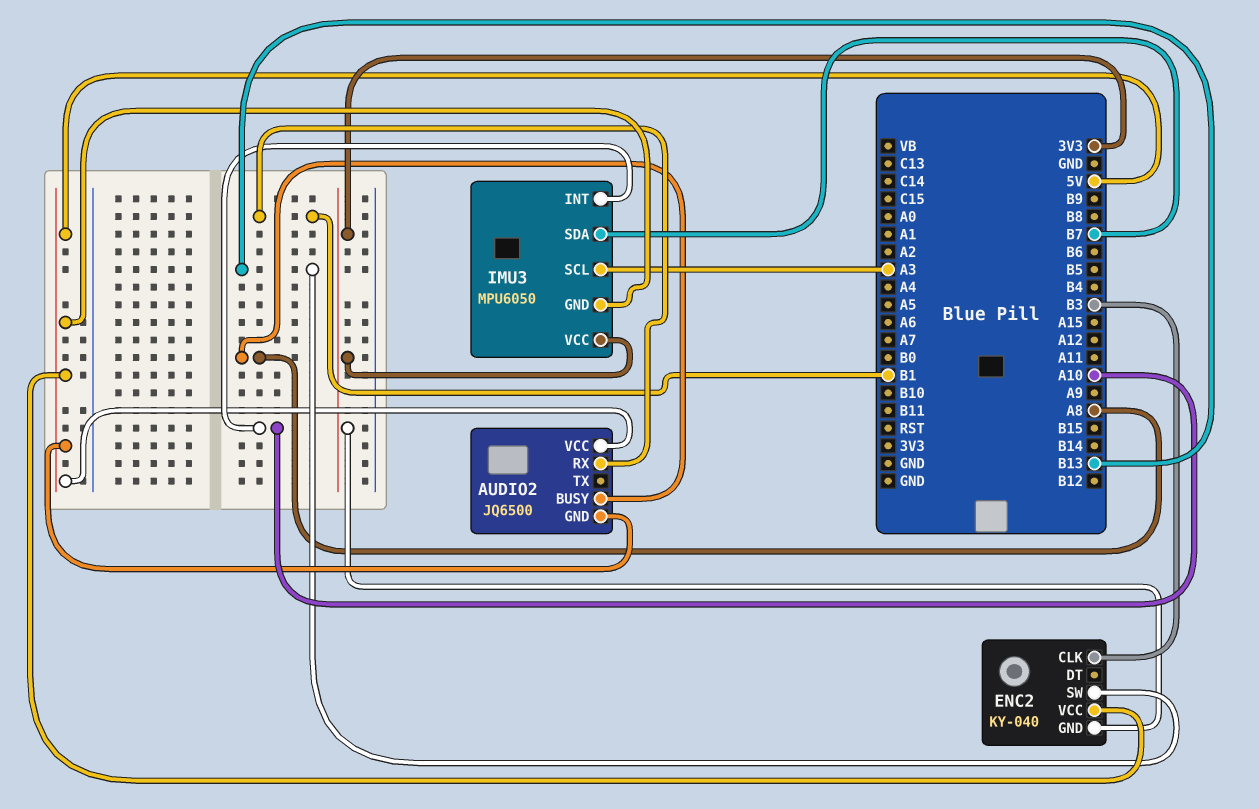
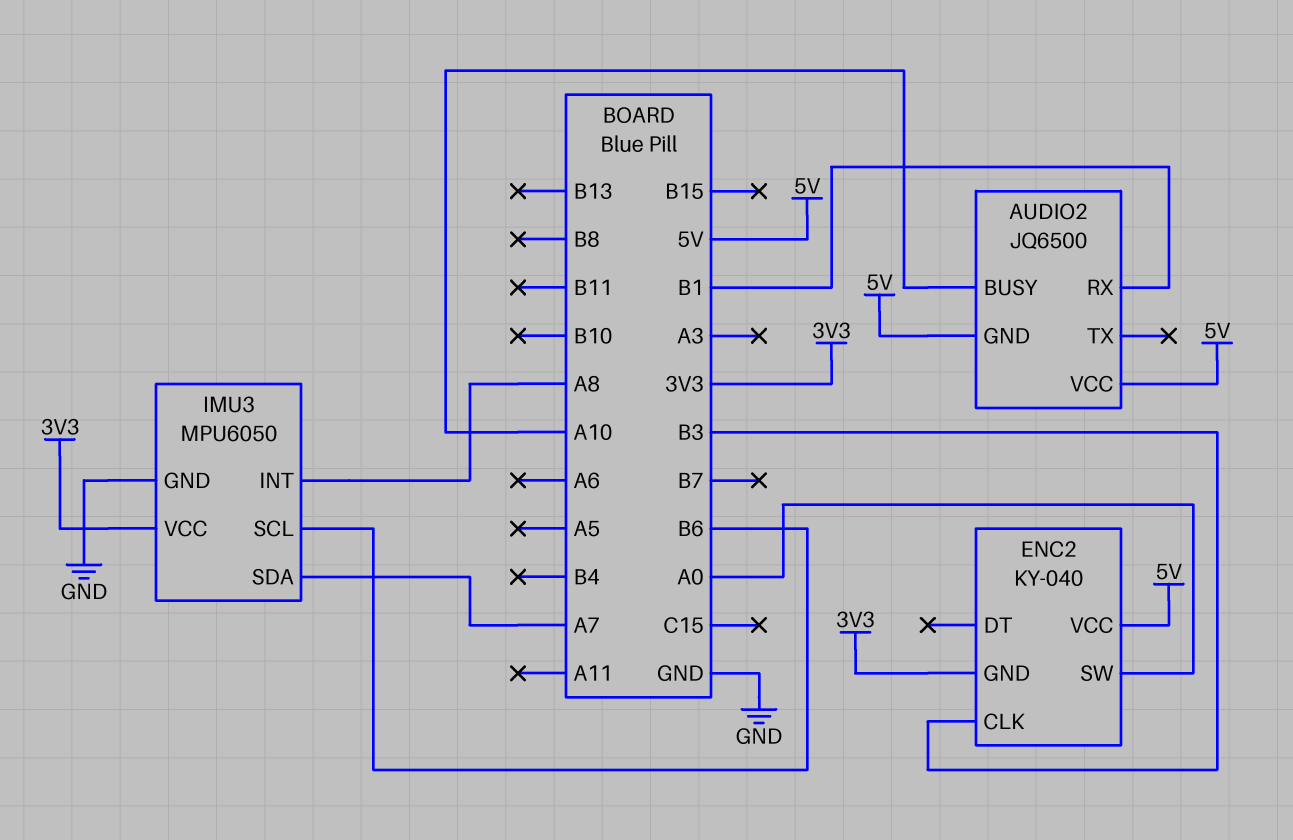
AUDIO2 pin BUSY: A8 -> A10
ENC2 pin SW: B13 -> A0
IMU3 pin GND: 5V -> GND
IMU3 pin INT: A10 -> A8
IMU3 pin SCL: A3 -> B6
IMU3 pin SDA: B7 -> A7

